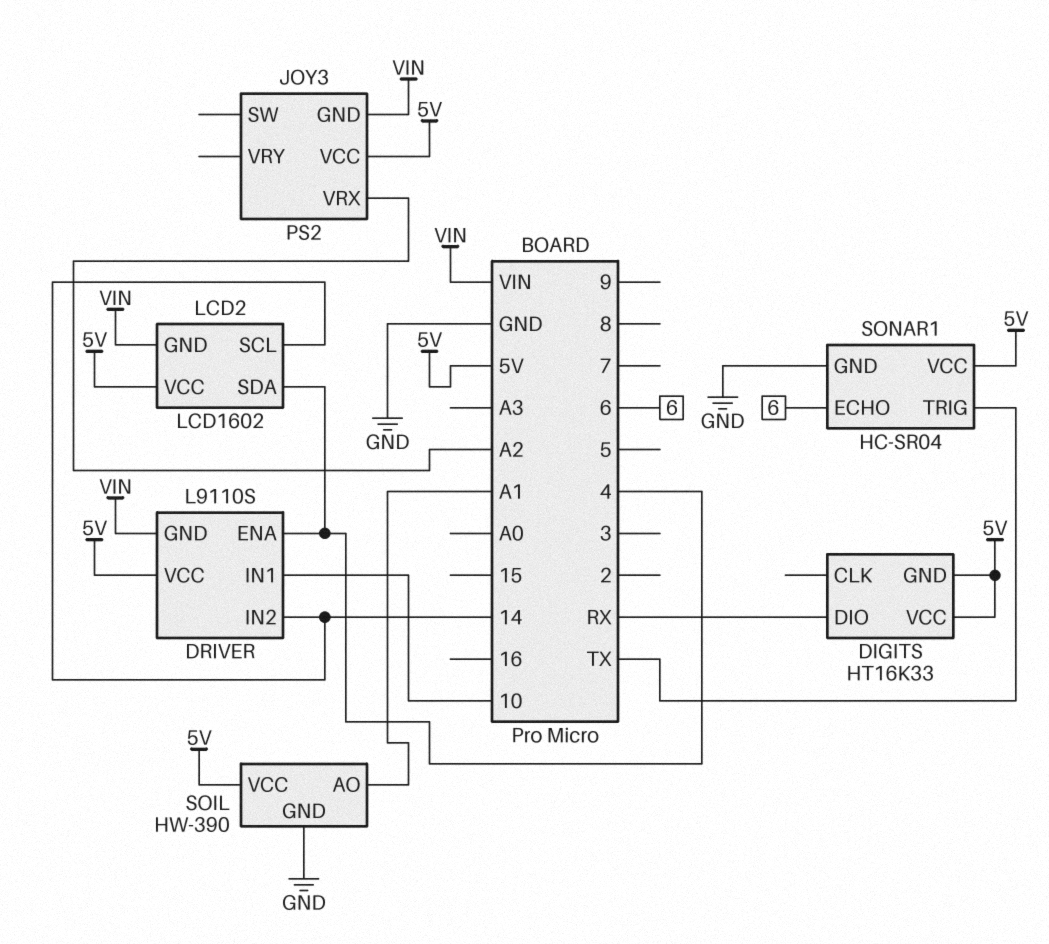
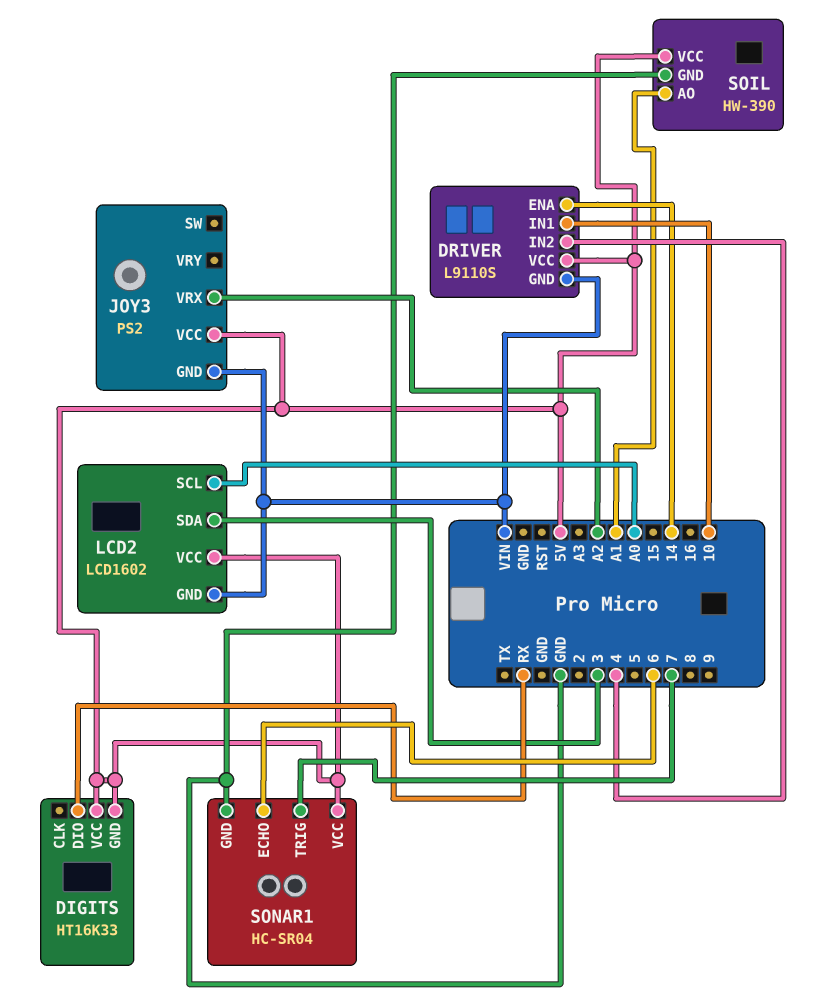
DRIVER pin ENA: 4 -> 14
DRIVER pin IN2: 14 -> 4
LCD2 pin SCL: 14 -> A0
LCD2 pin SDA: 4 -> 3
SONAR1 pin TRIG: TX -> 7

